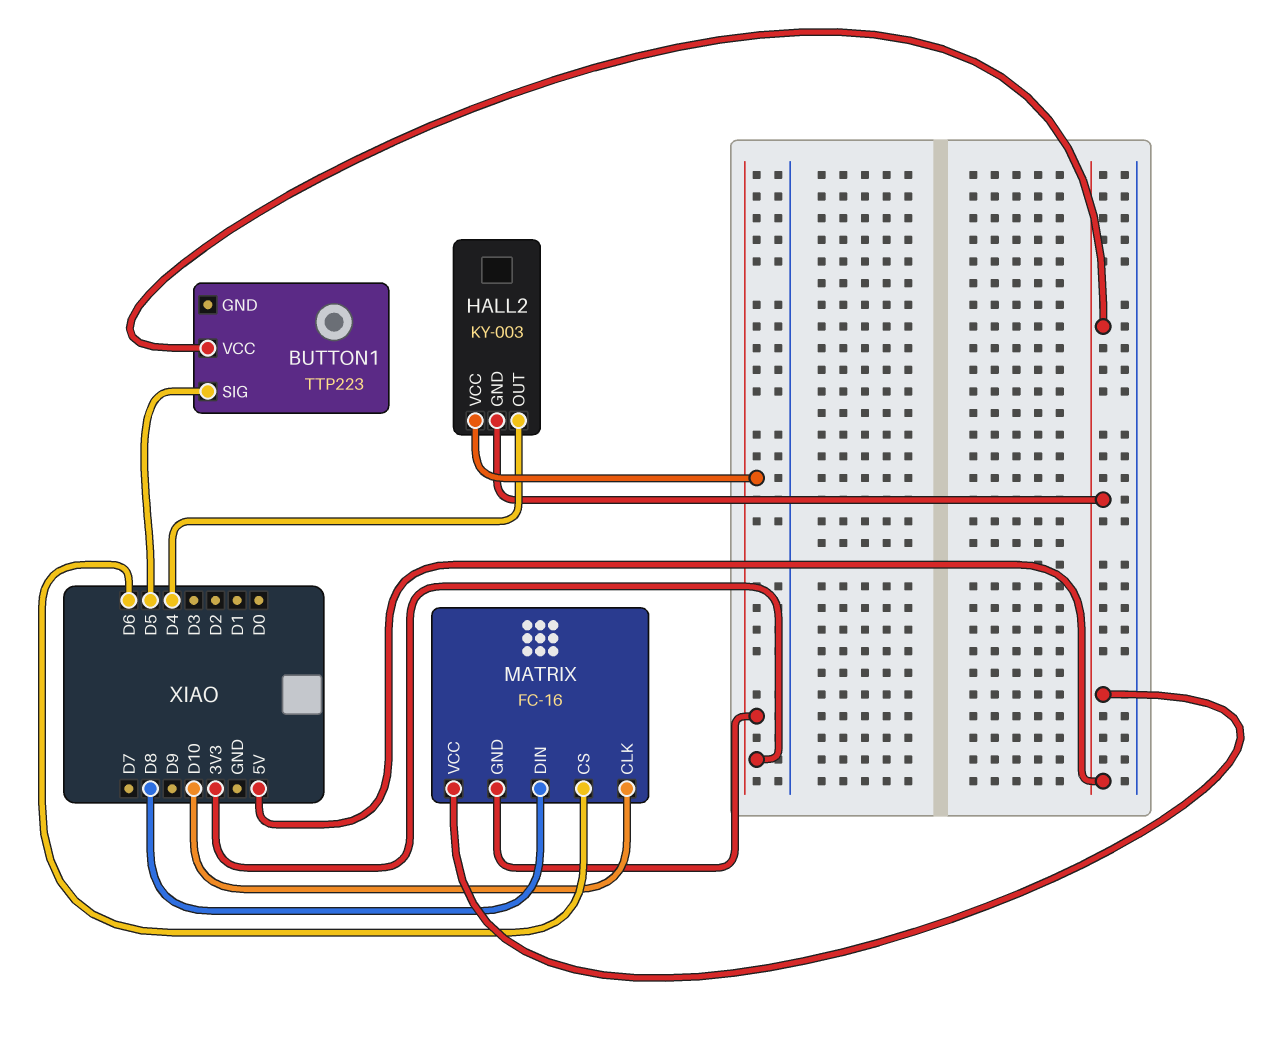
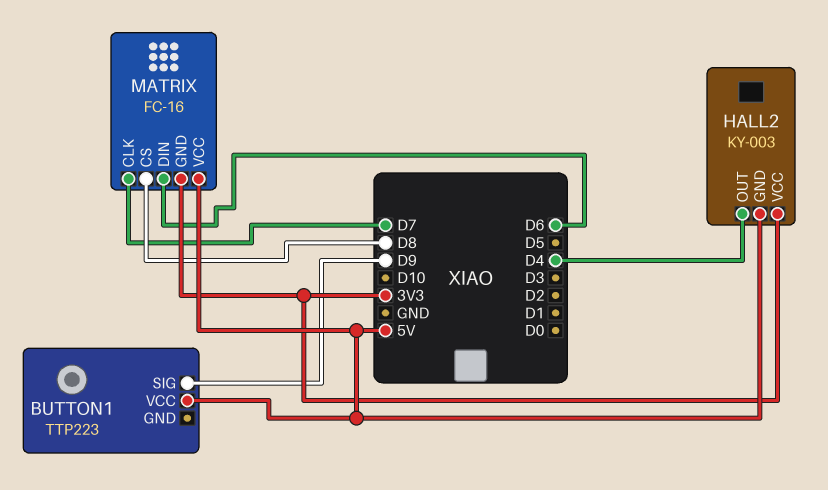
BUTTON1 pin SIG: D5 -> D9
MATRIX pin CLK: D10 -> D7
MATRIX pin CS: D6 -> D8
MATRIX pin DIN: D8 -> D6

